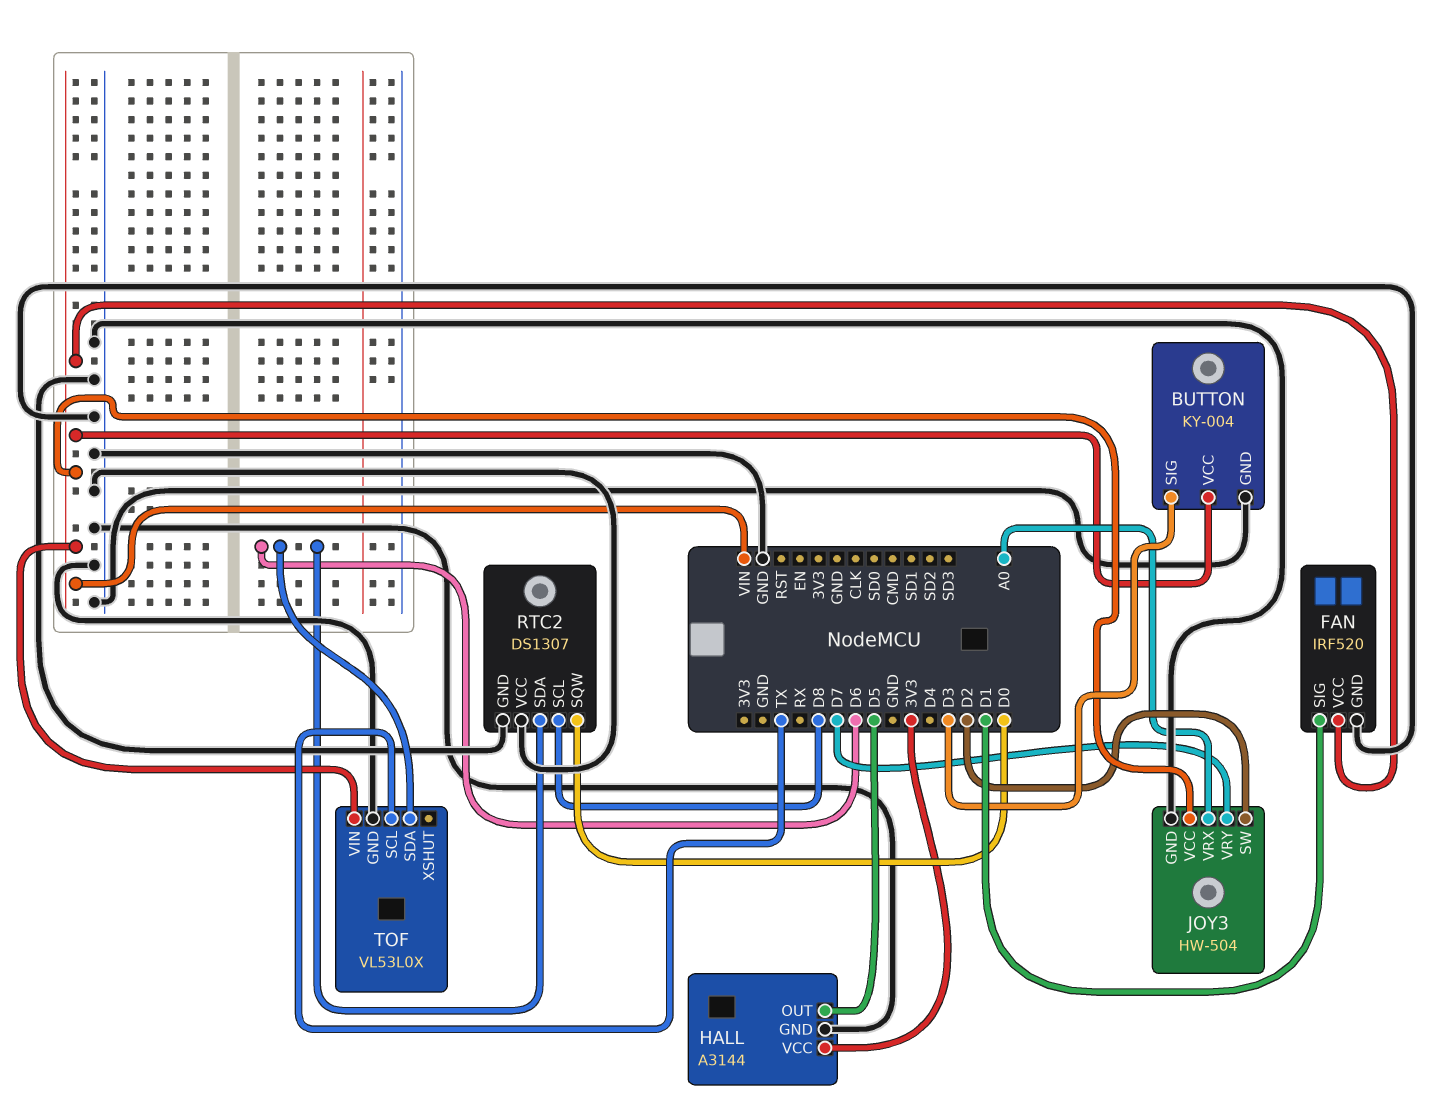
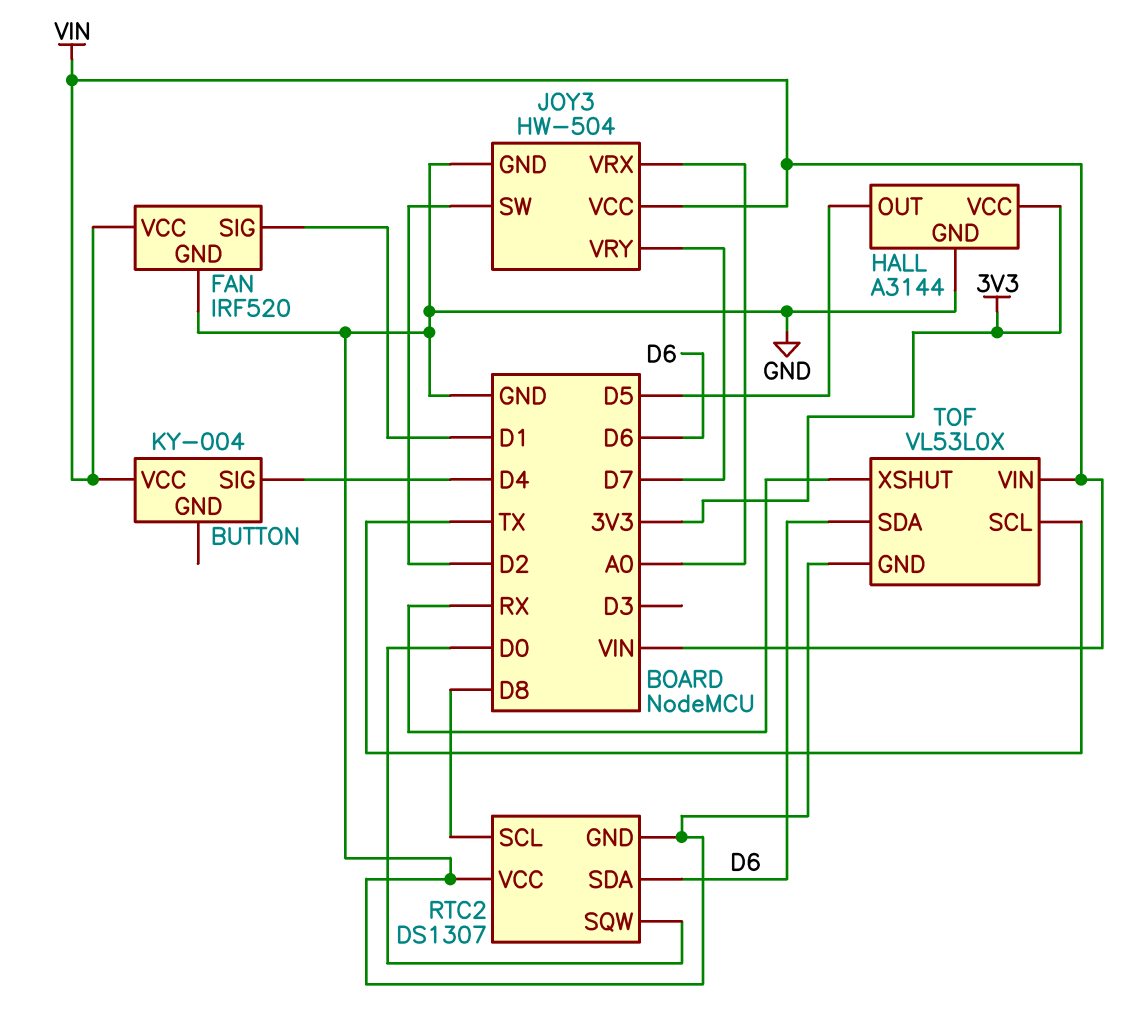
BUTTON pin GND: GND -> none
BUTTON pin SIG: D3 -> D4
TOF pin XSHUT: none -> RX

